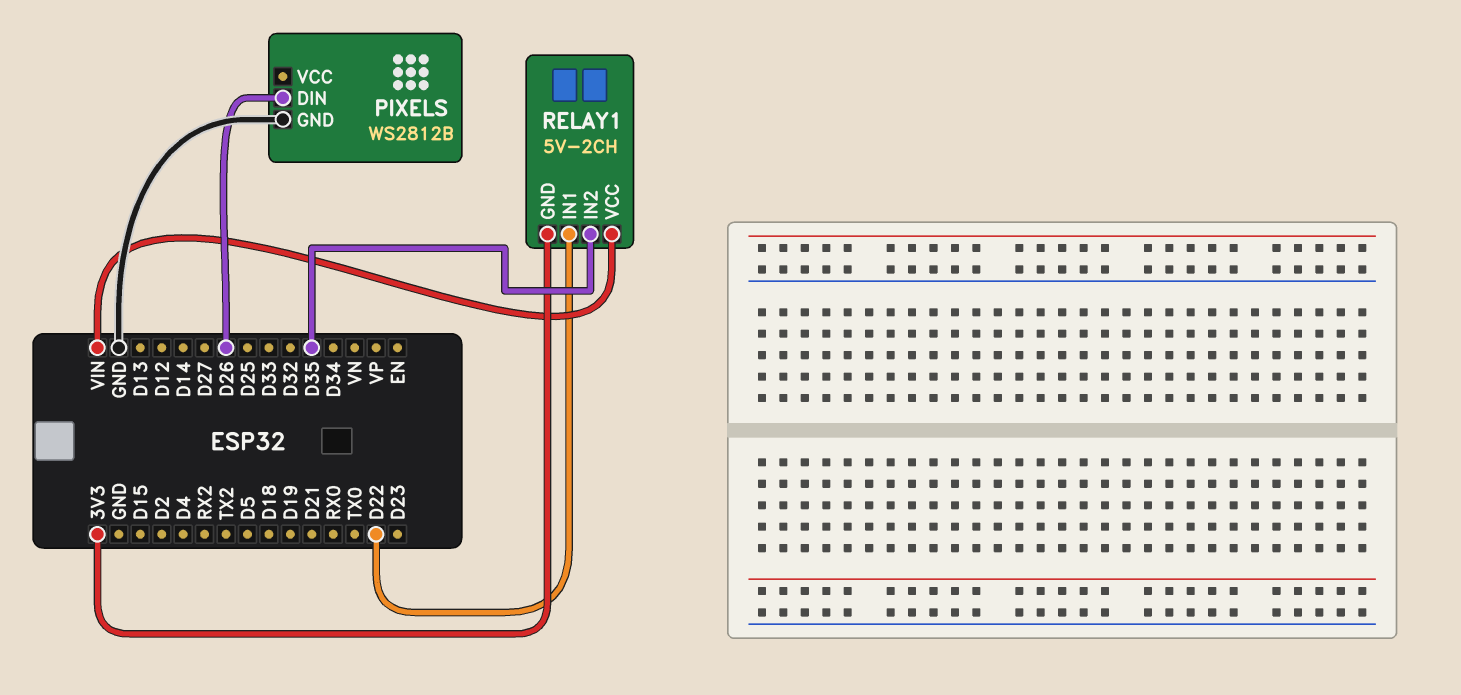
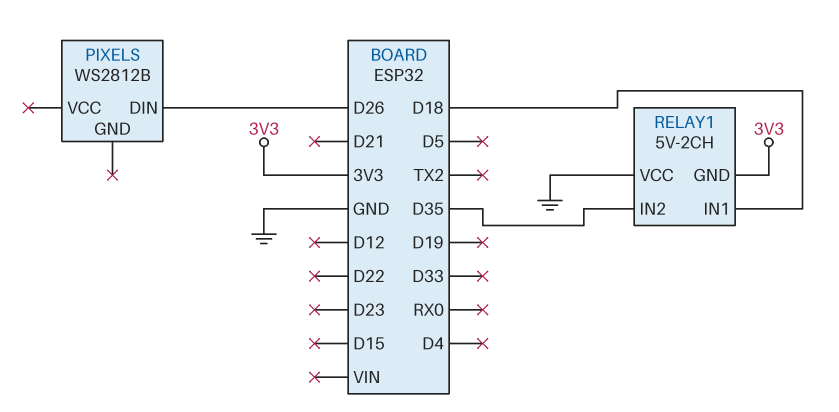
PIXELS pin GND: GND -> none
RELAY1 pin IN1: D22 -> D18
RELAY1 pin VCC: VIN -> GND

